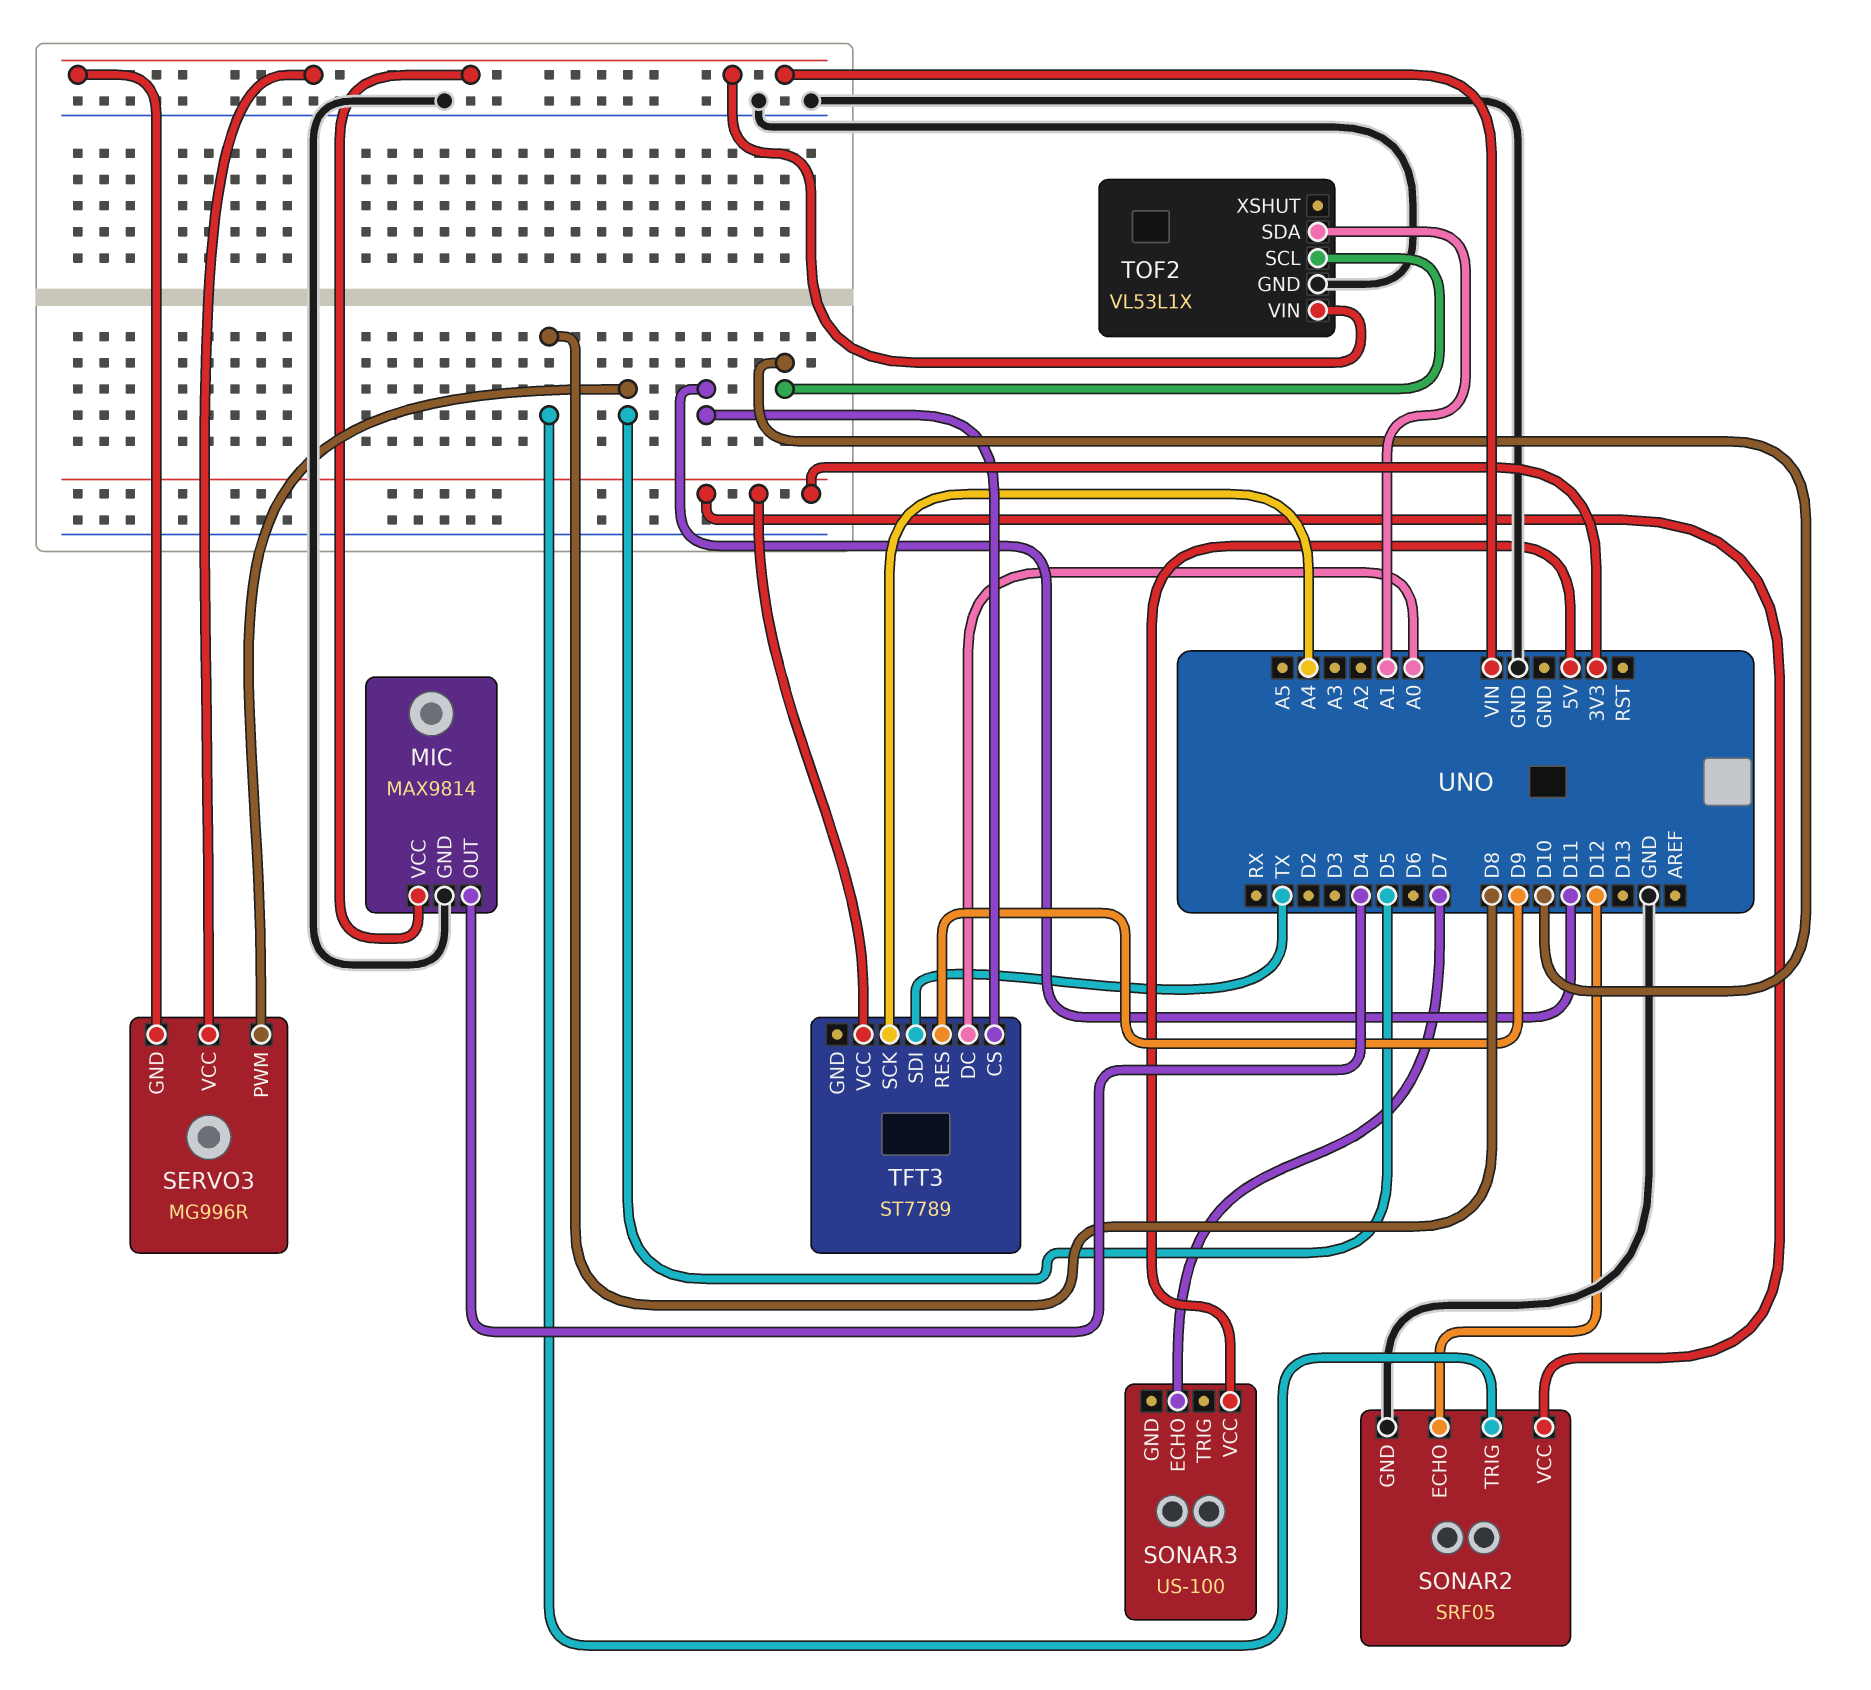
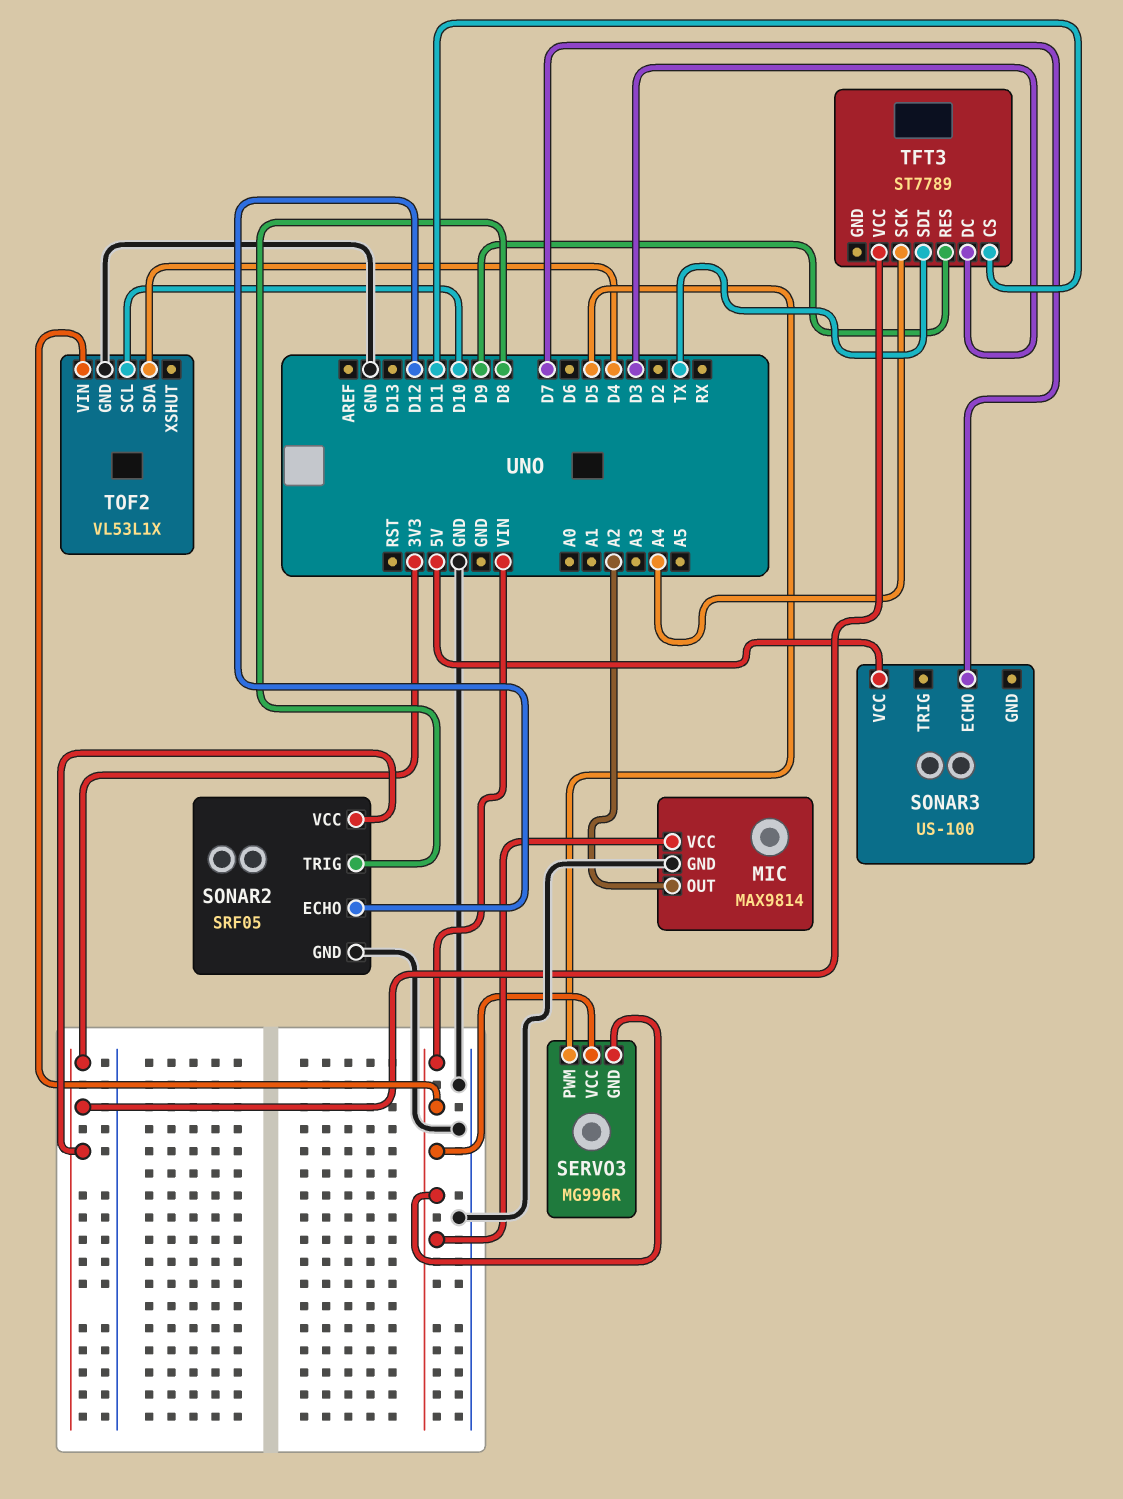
MIC pin OUT: D4 -> A2
TFT3 pin DC: A0 -> D3
TOF2 pin SDA: A1 -> D4

